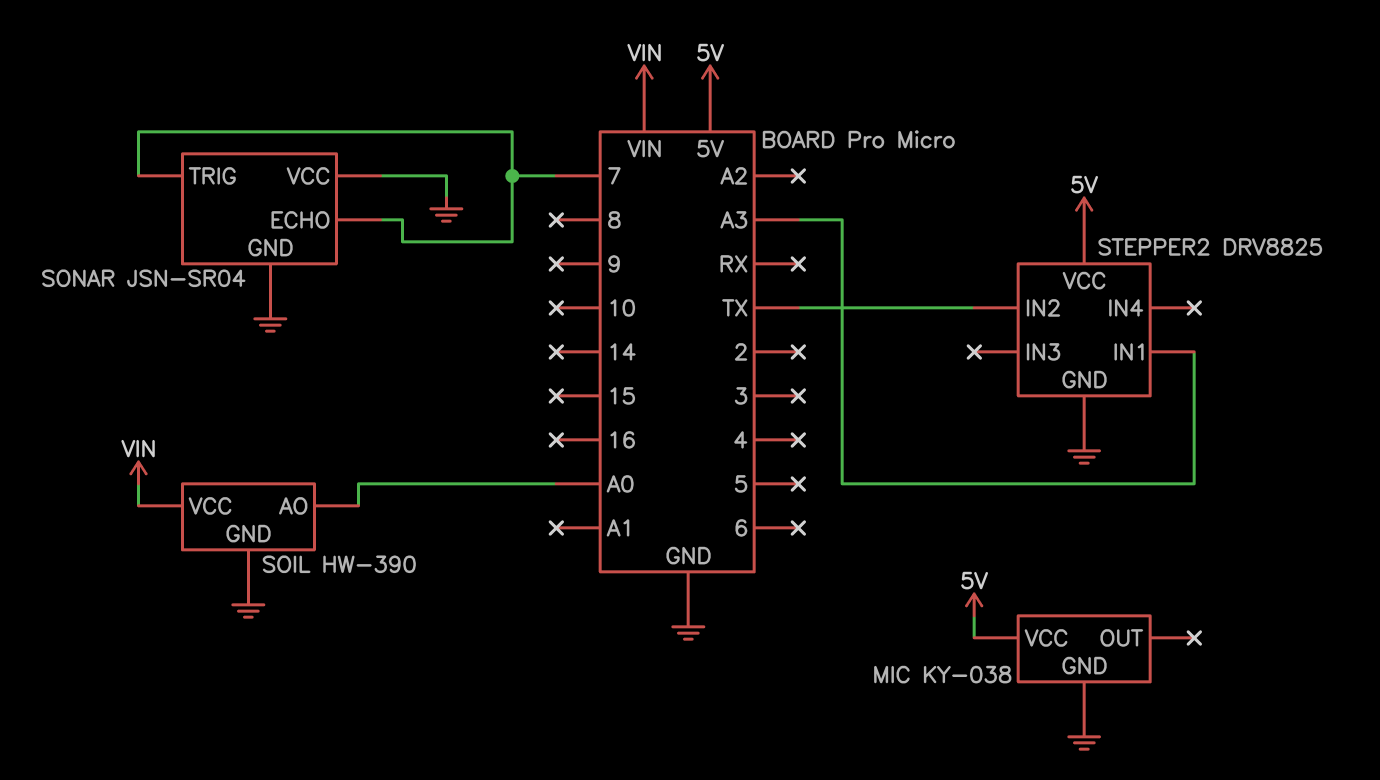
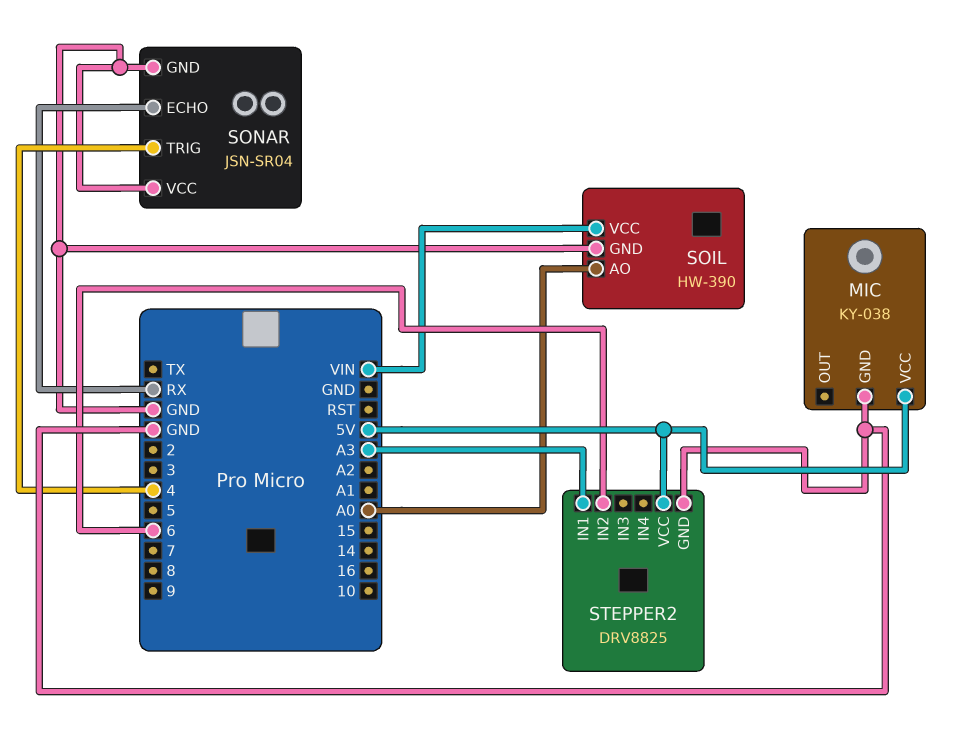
SONAR pin ECHO: 7 -> RX
SONAR pin TRIG: 7 -> 4
STEPPER2 pin IN2: TX -> 6

